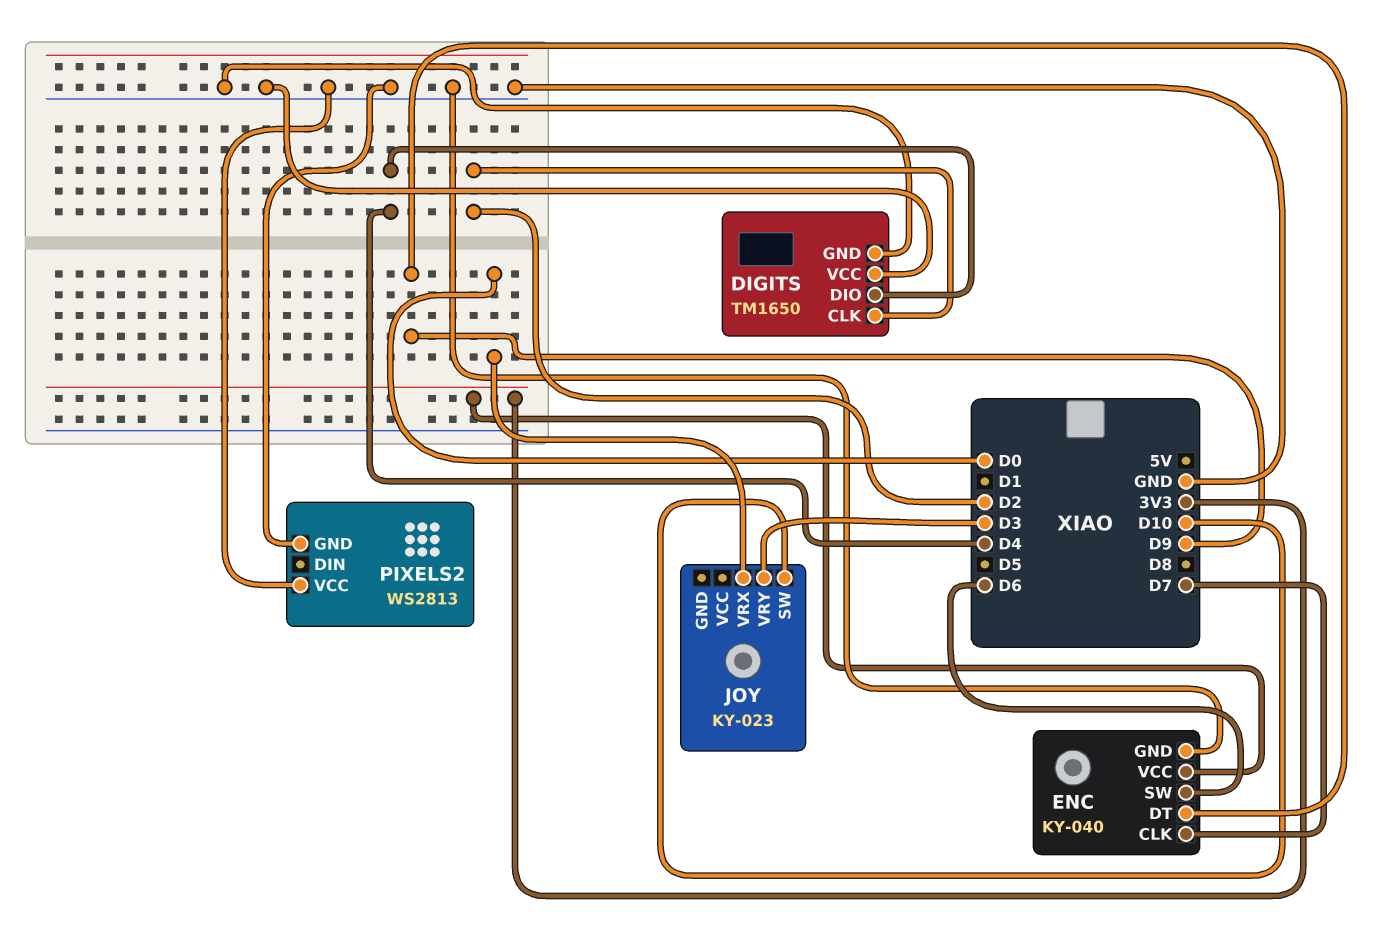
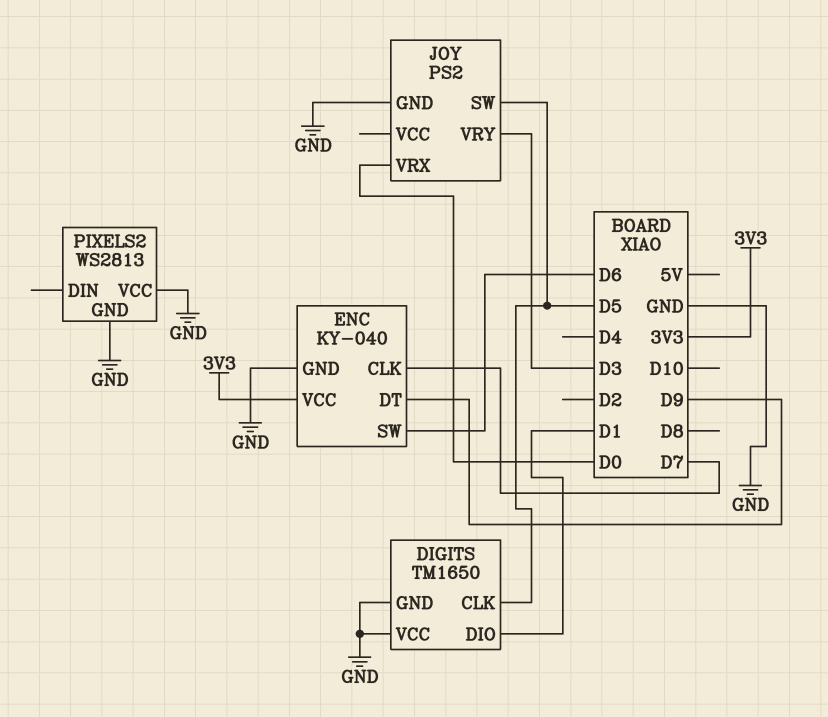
DIGITS pin CLK: D2 -> D5
DIGITS pin DIO: D4 -> D1
JOY: KY-023 -> PS2
JOY pin GND: none -> GND
JOY pin SW: D10 -> D5

